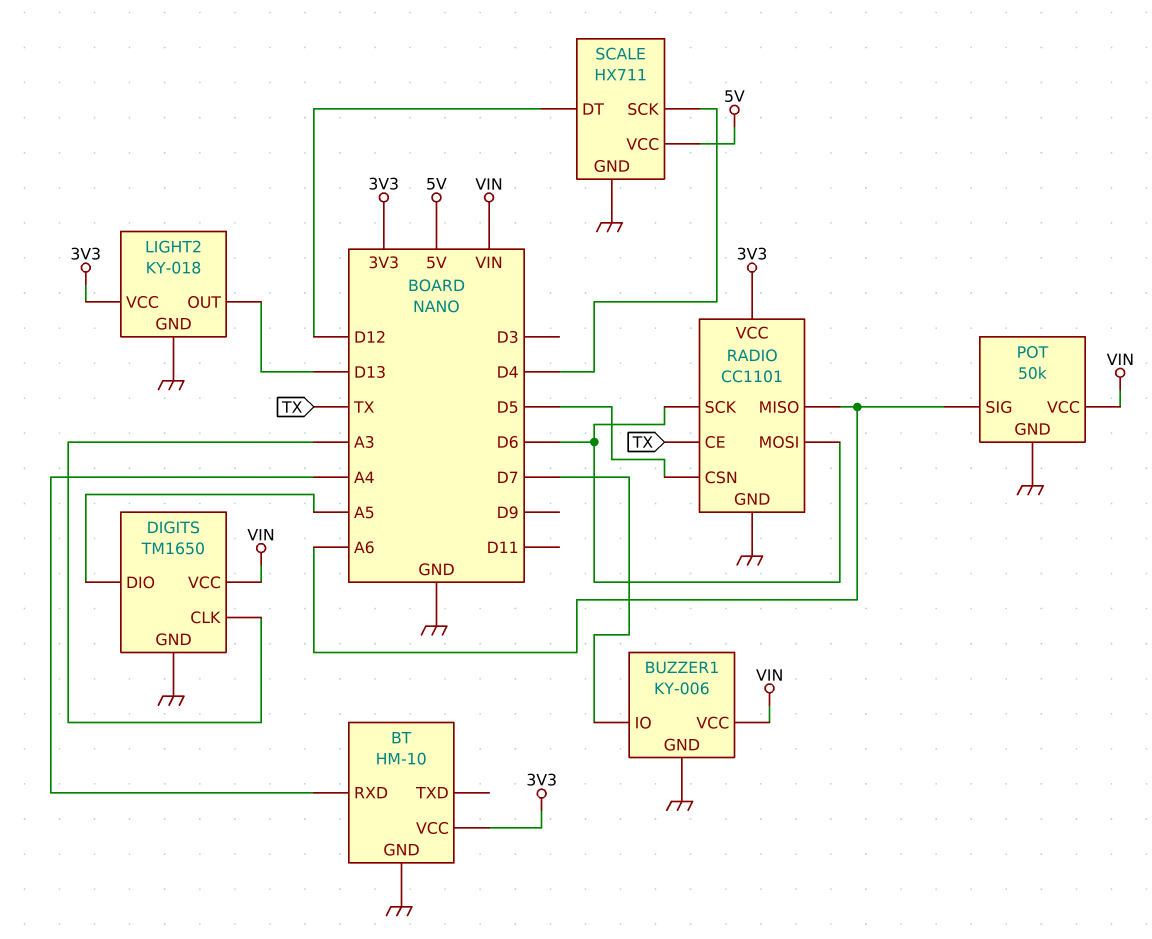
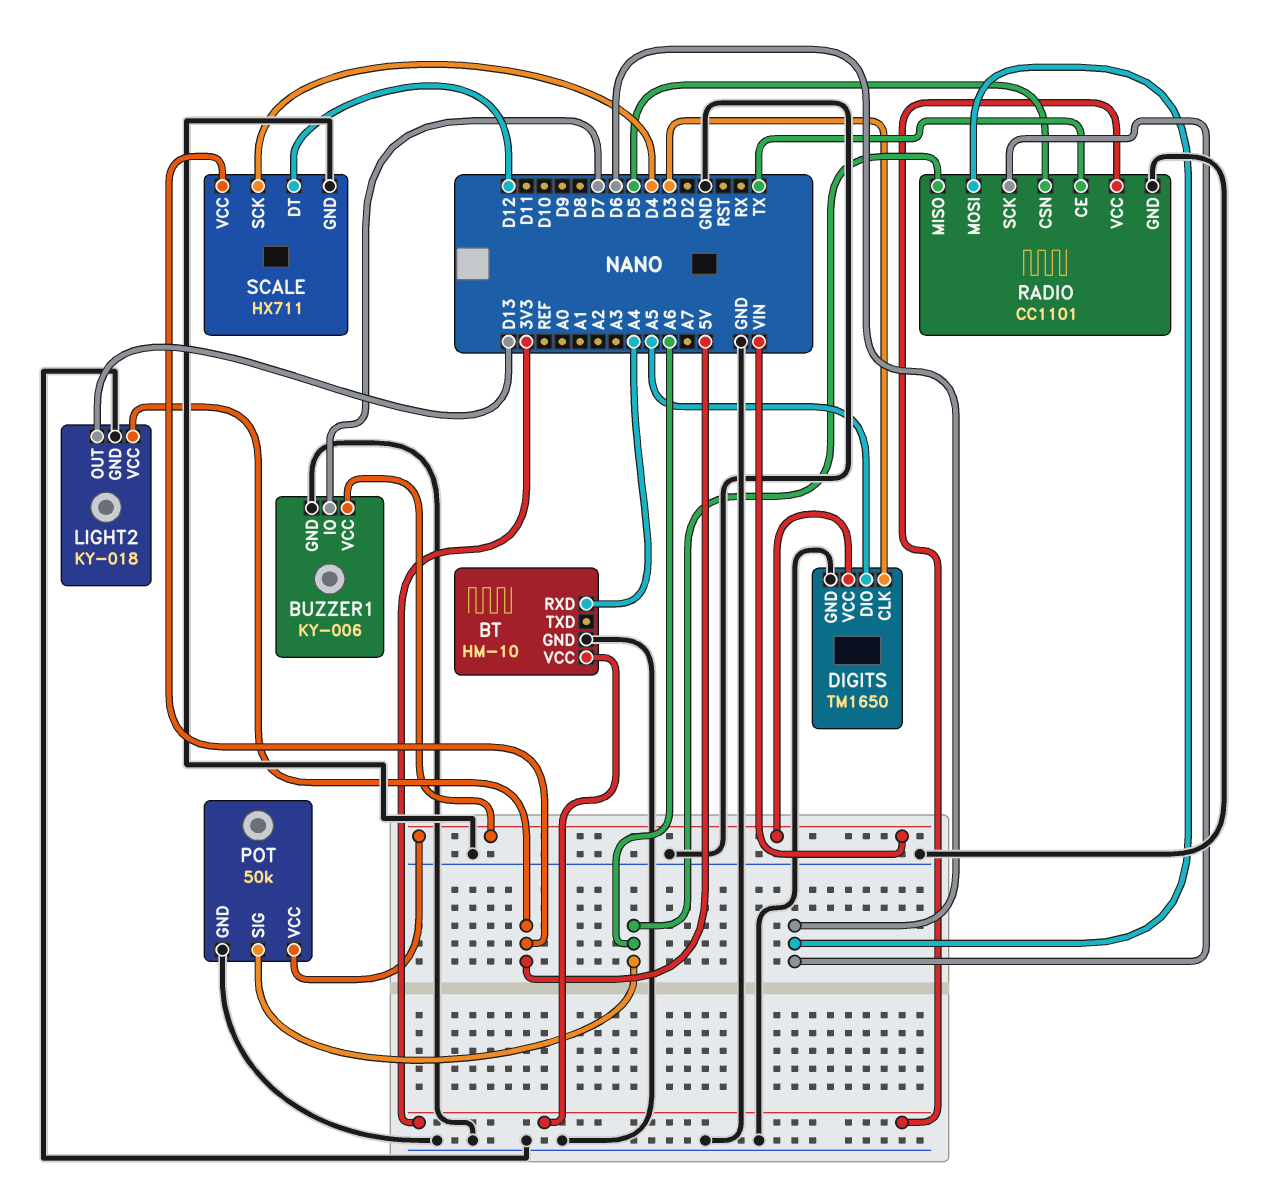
DIGITS pin CLK: A3 -> D3
LIGHT2 pin VCC: 3V3 -> 5V

